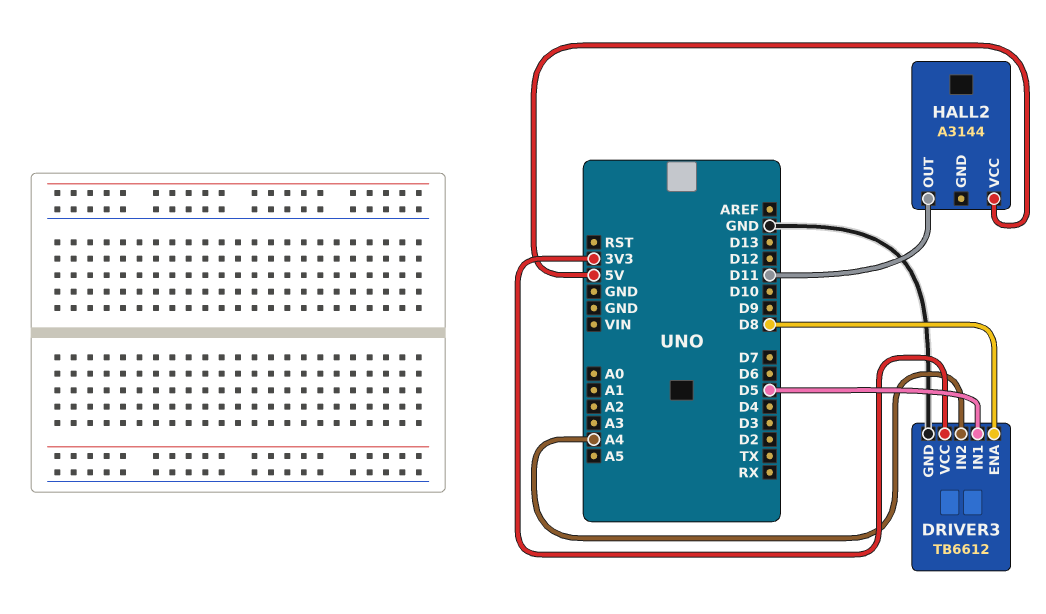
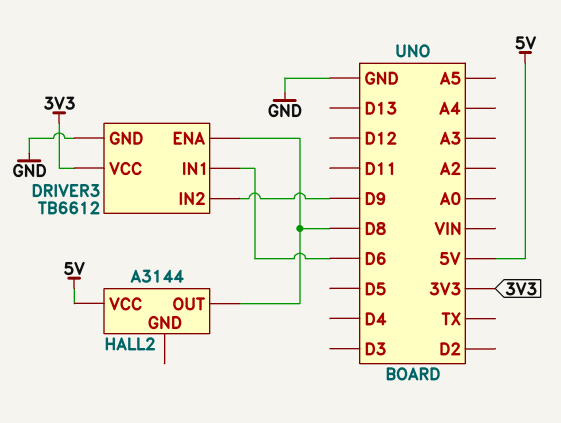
DRIVER3 pin IN1: D5 -> D6
DRIVER3 pin IN2: A4 -> D9
HALL2 pin OUT: D11 -> D8

